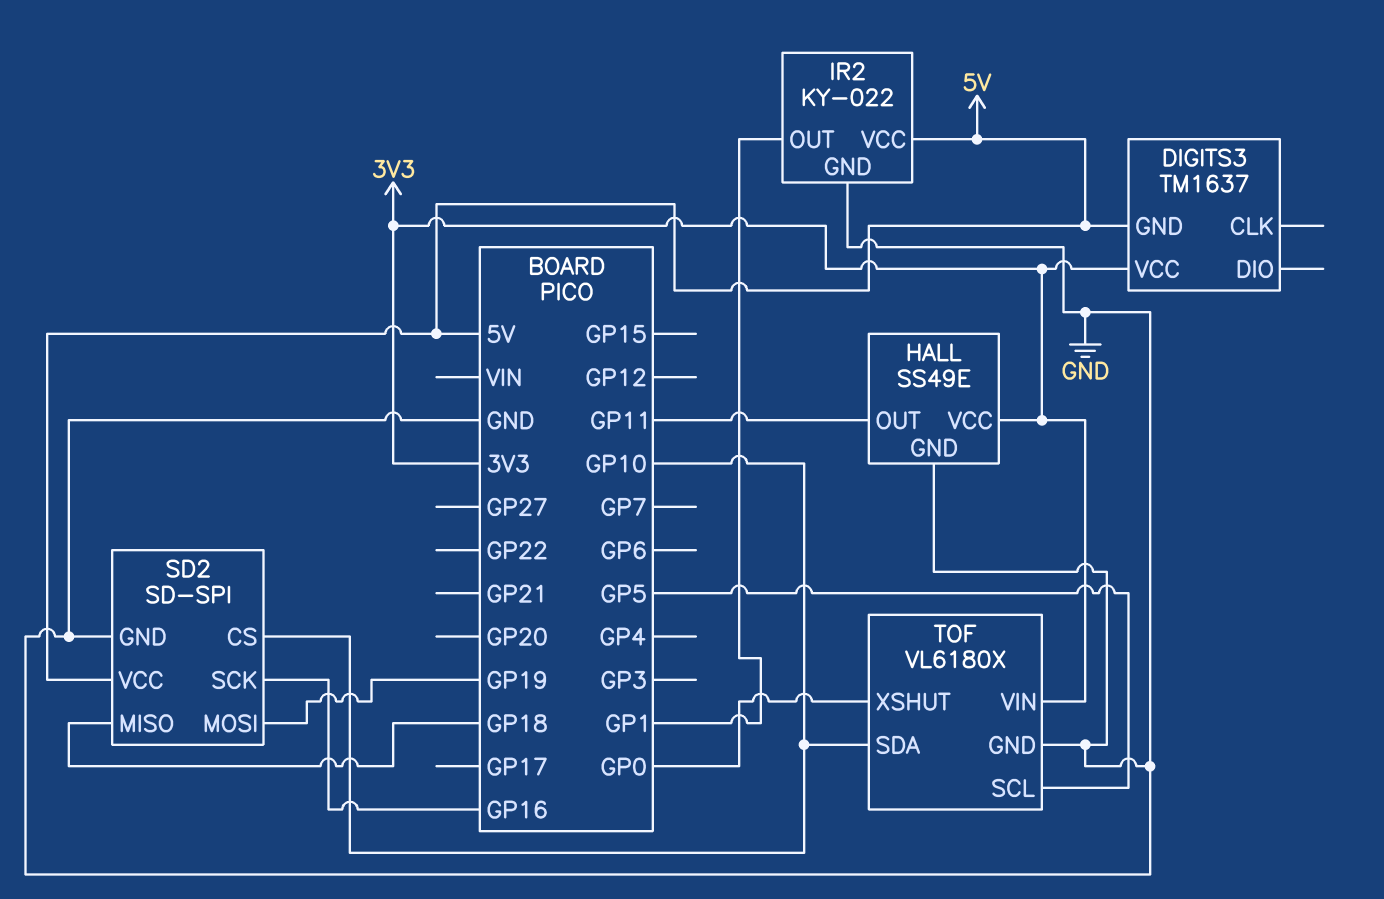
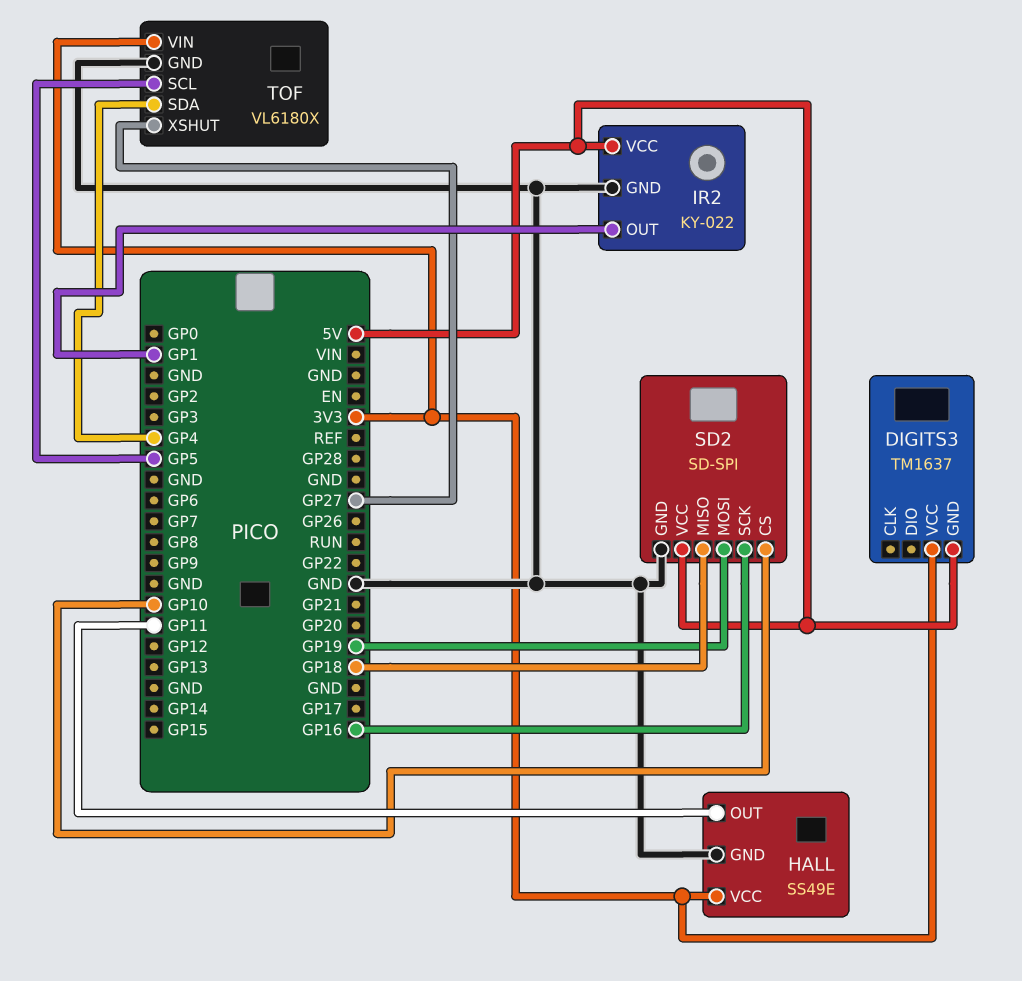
TOF pin SDA: GP10 -> GP4
TOF pin XSHUT: GP0 -> GP27

